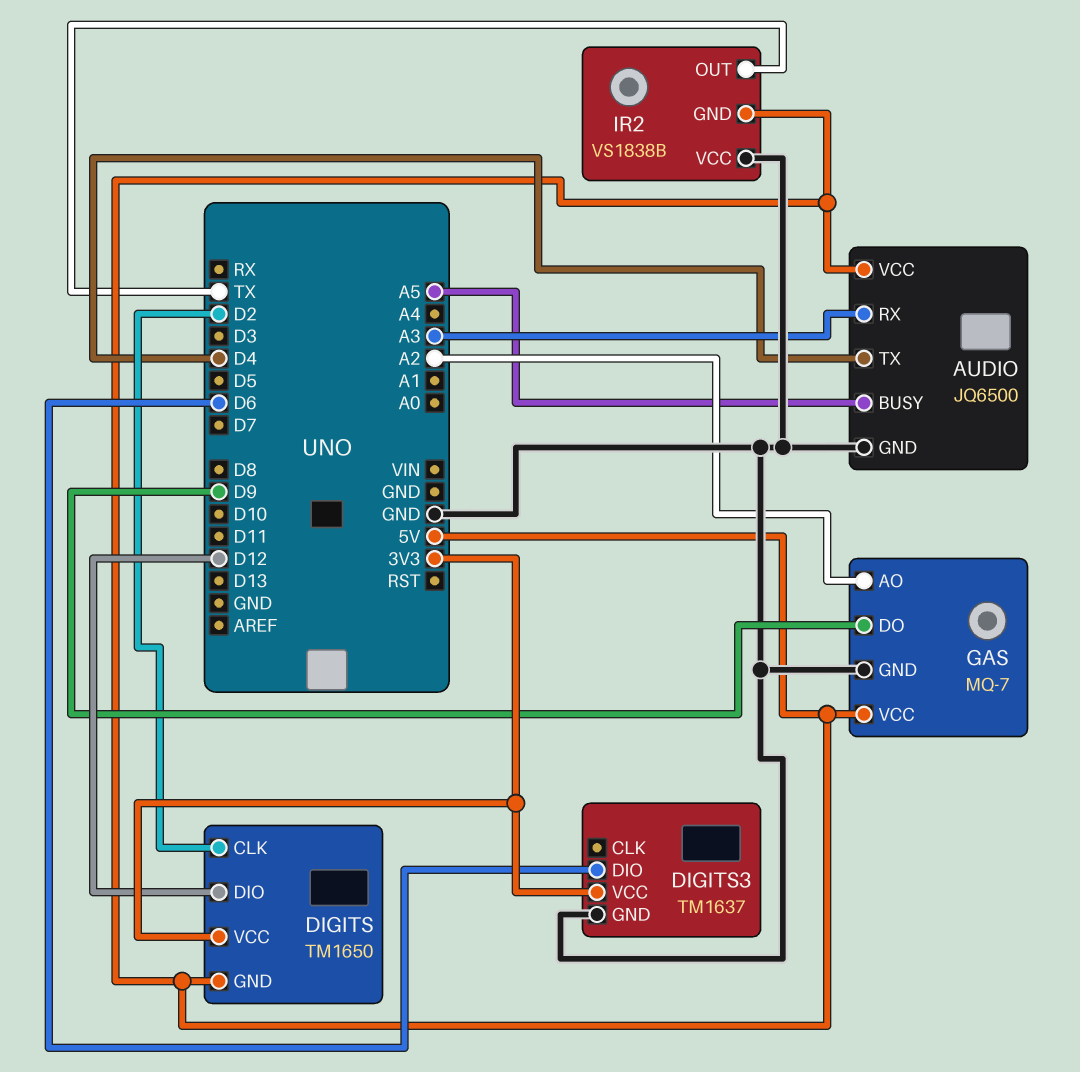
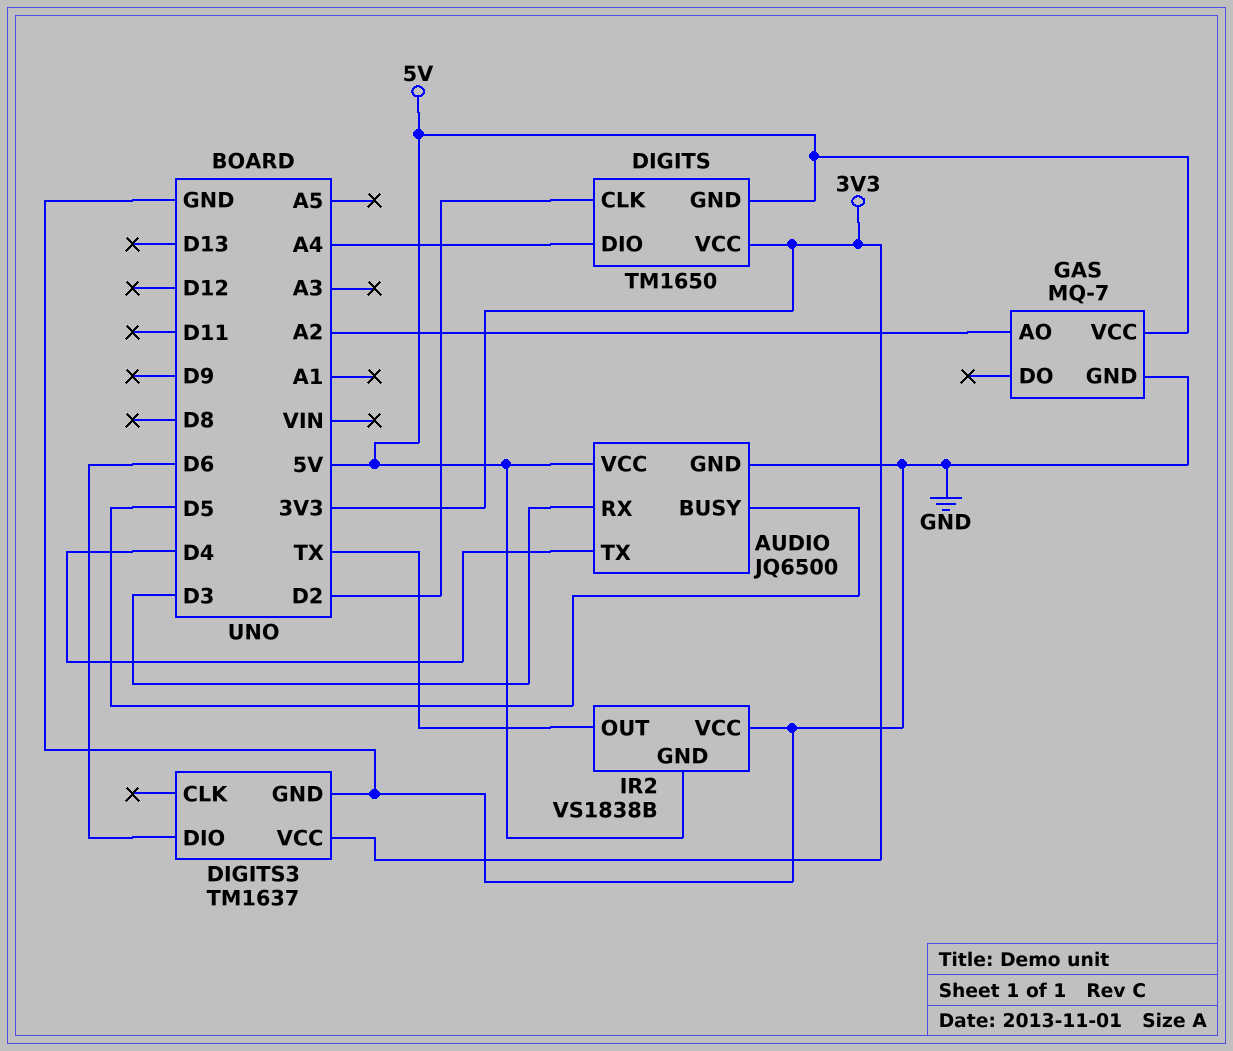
AUDIO pin BUSY: A5 -> D5
AUDIO pin RX: A3 -> D3
DIGITS pin DIO: D12 -> A4
GAS pin DO: D9 -> none

